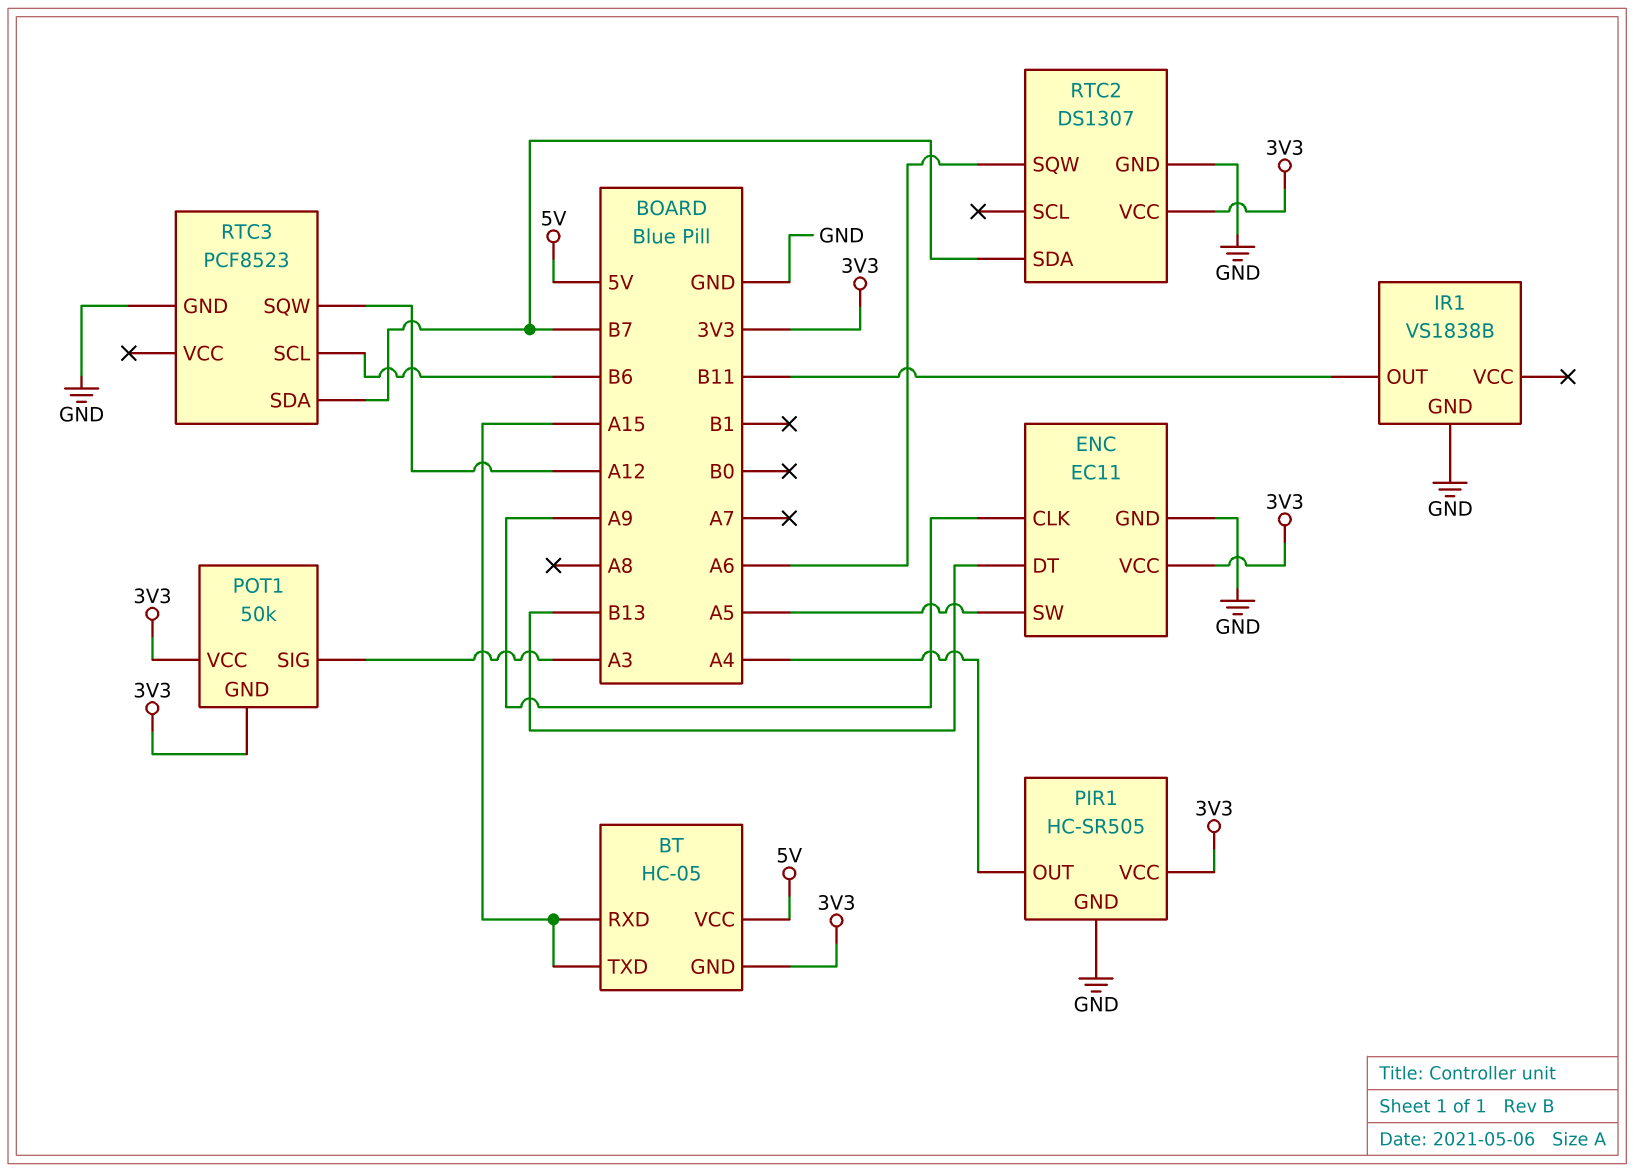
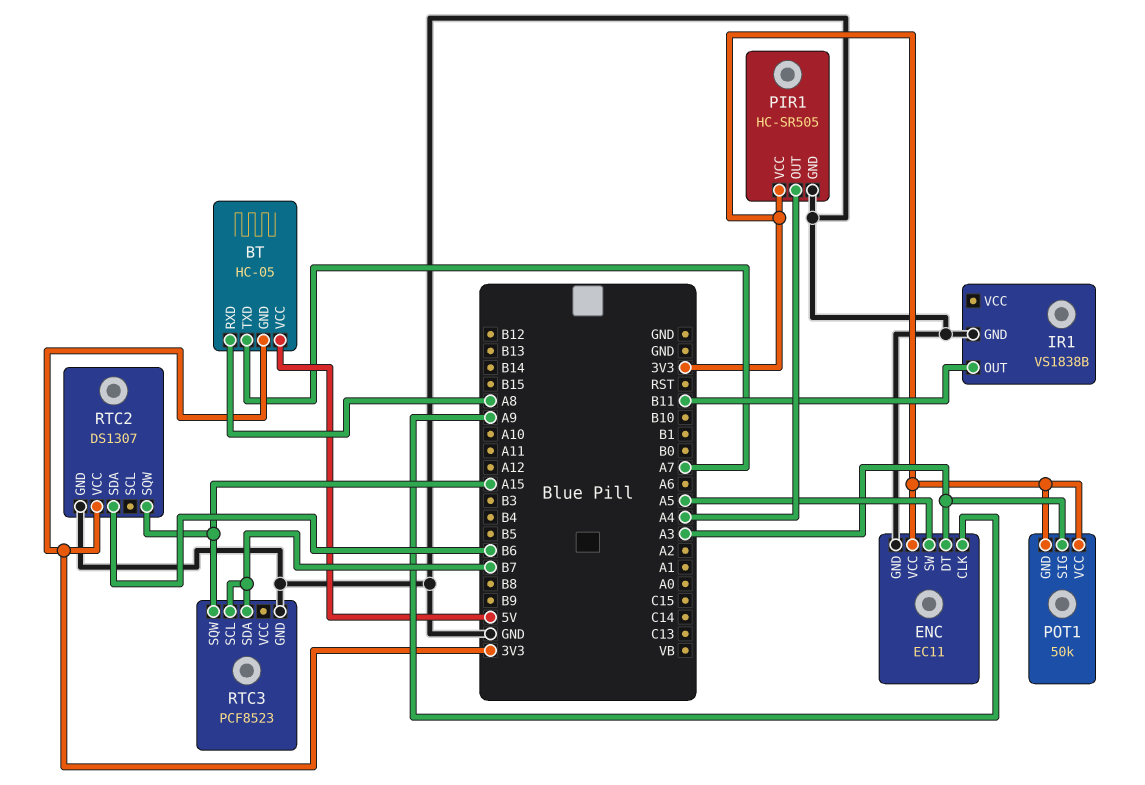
BT pin RXD: A15 -> A8
BT pin TXD: A15 -> A7
ENC pin DT: B13 -> A3
RTC2 pin SDA: B7 -> B6
RTC2 pin SQW: A6 -> A15
RTC3 pin SCL: B6 -> B7
RTC3 pin SQW: A12 -> A15

